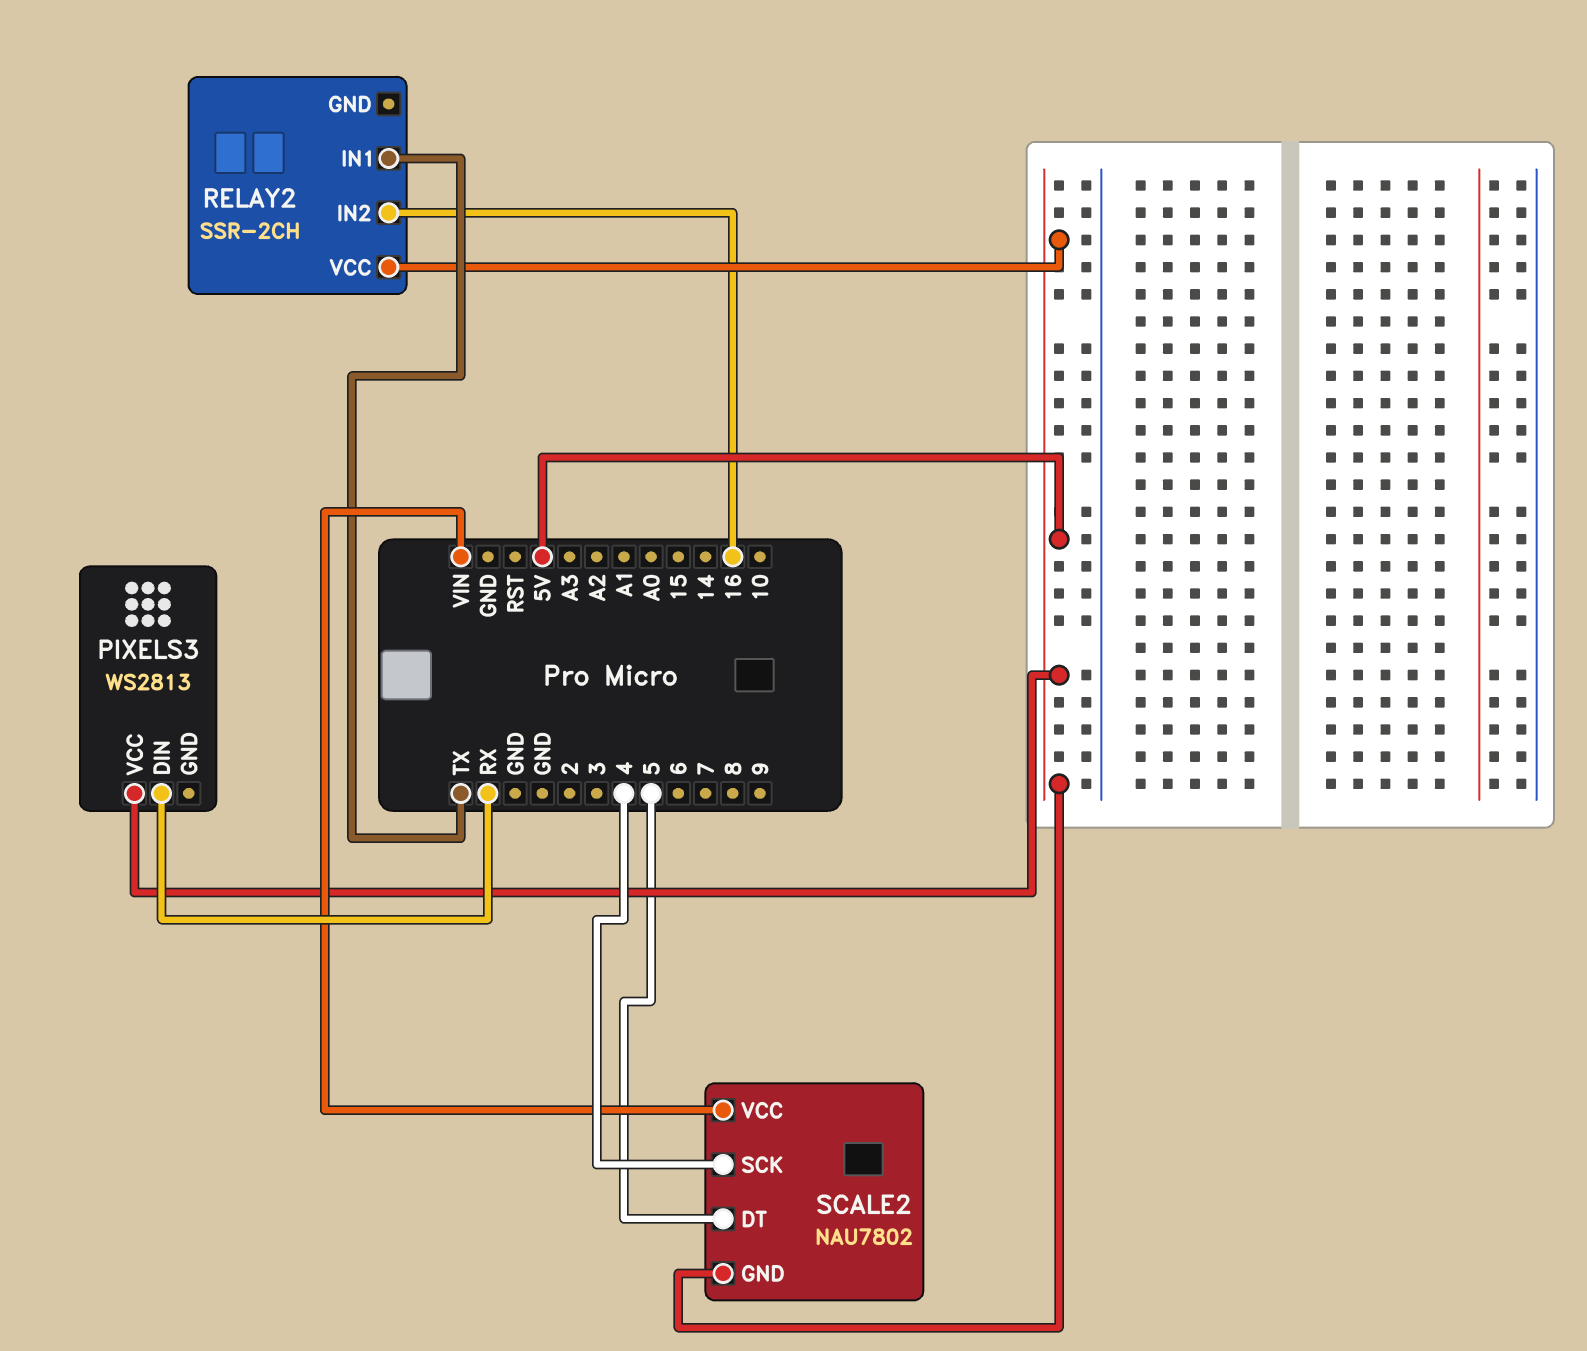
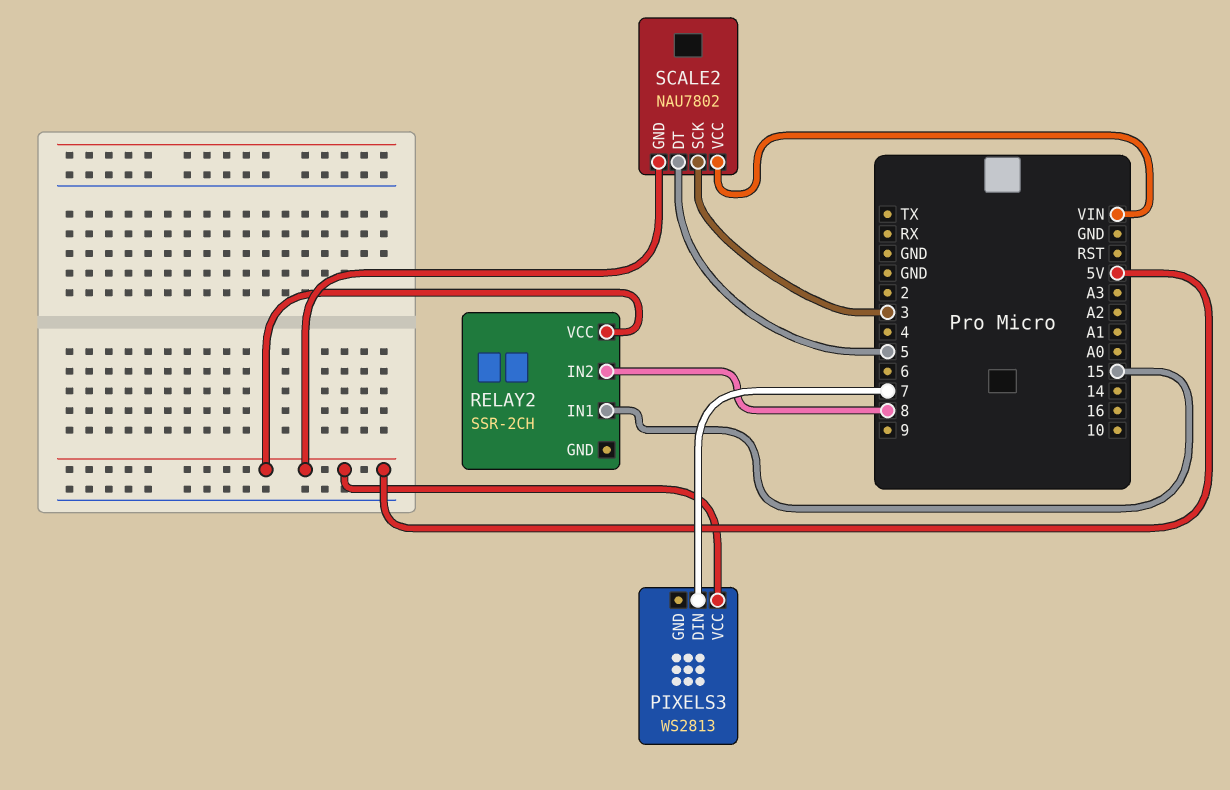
PIXELS3 pin DIN: RX -> 7
RELAY2 pin IN1: TX -> 15
RELAY2 pin IN2: 16 -> 8
SCALE2 pin SCK: 4 -> 3

